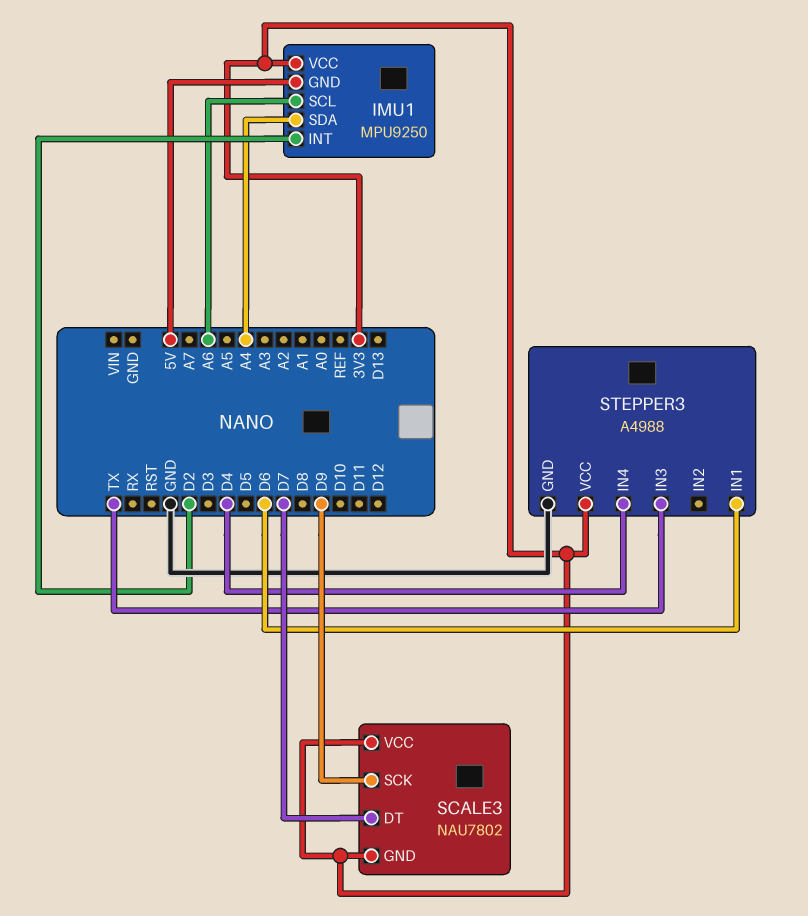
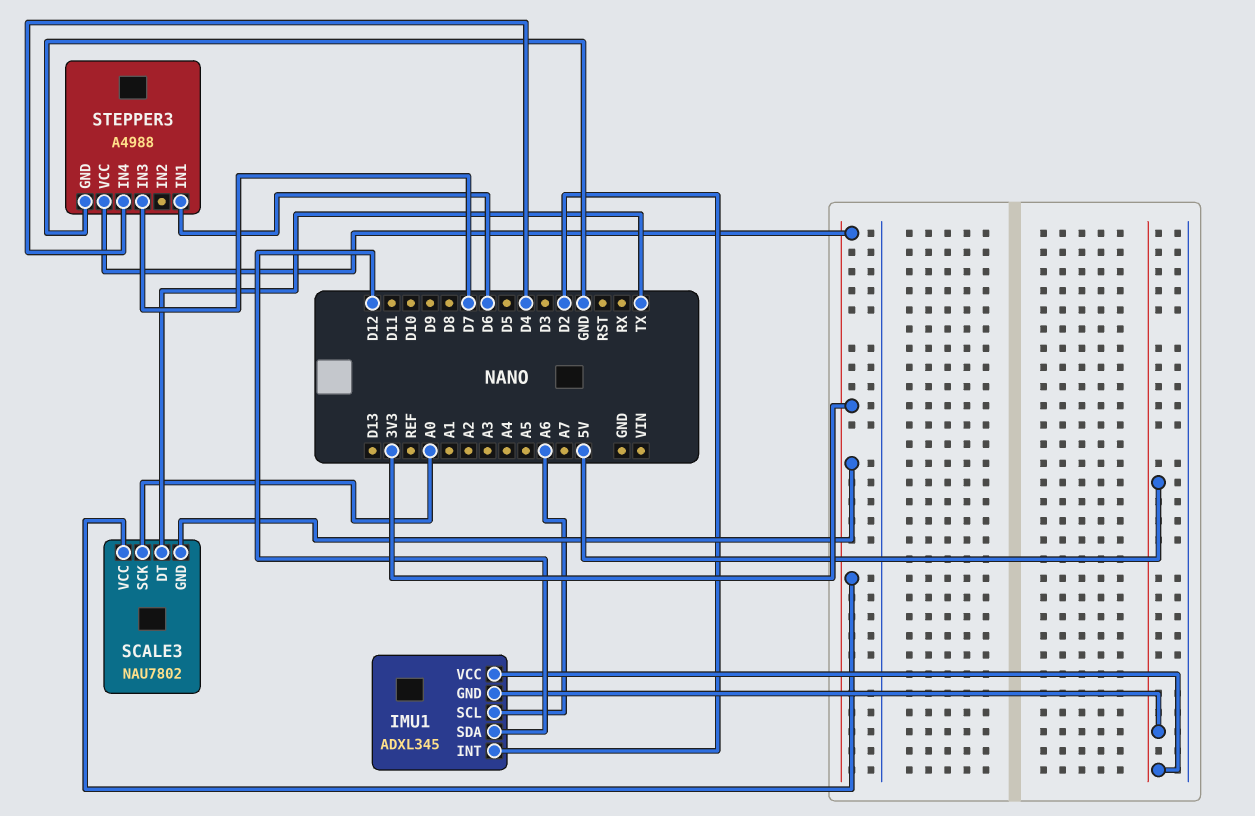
IMU1: MPU9250 -> ADXL345
IMU1 pin SDA: A4 -> D12
IMU1 pin VCC: 3V3 -> 5V
SCALE3 pin DT: D7 -> TX
SCALE3 pin SCK: D9 -> A0
STEPPER3 pin IN3: TX -> D7

